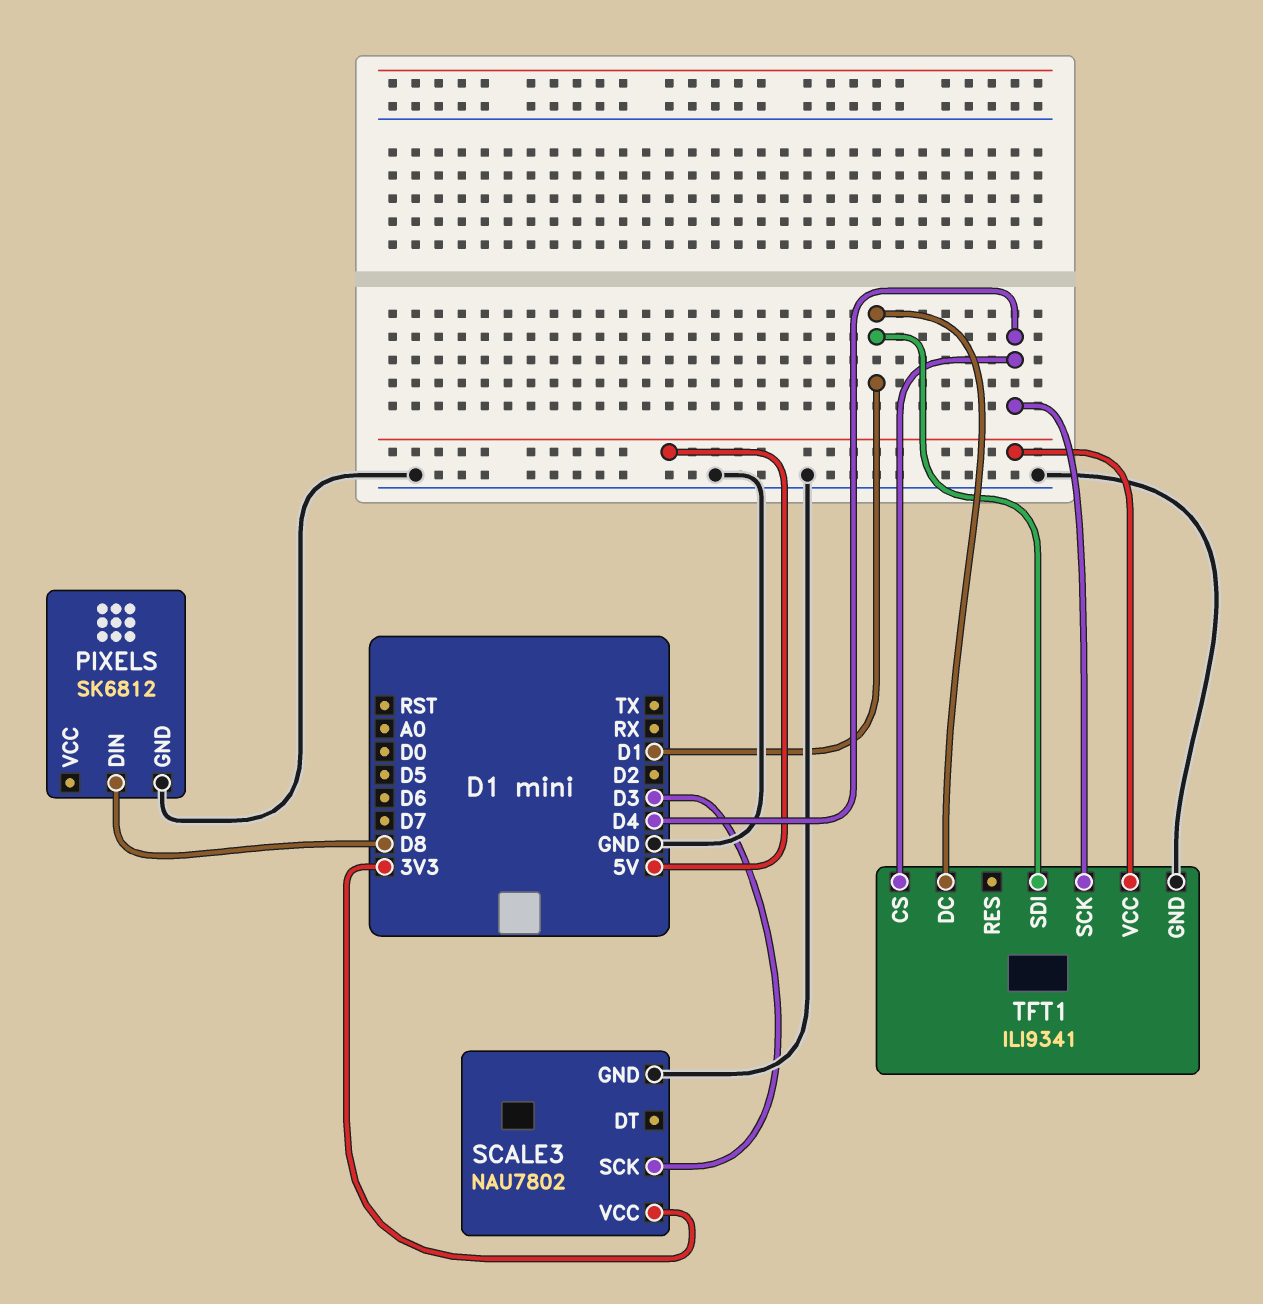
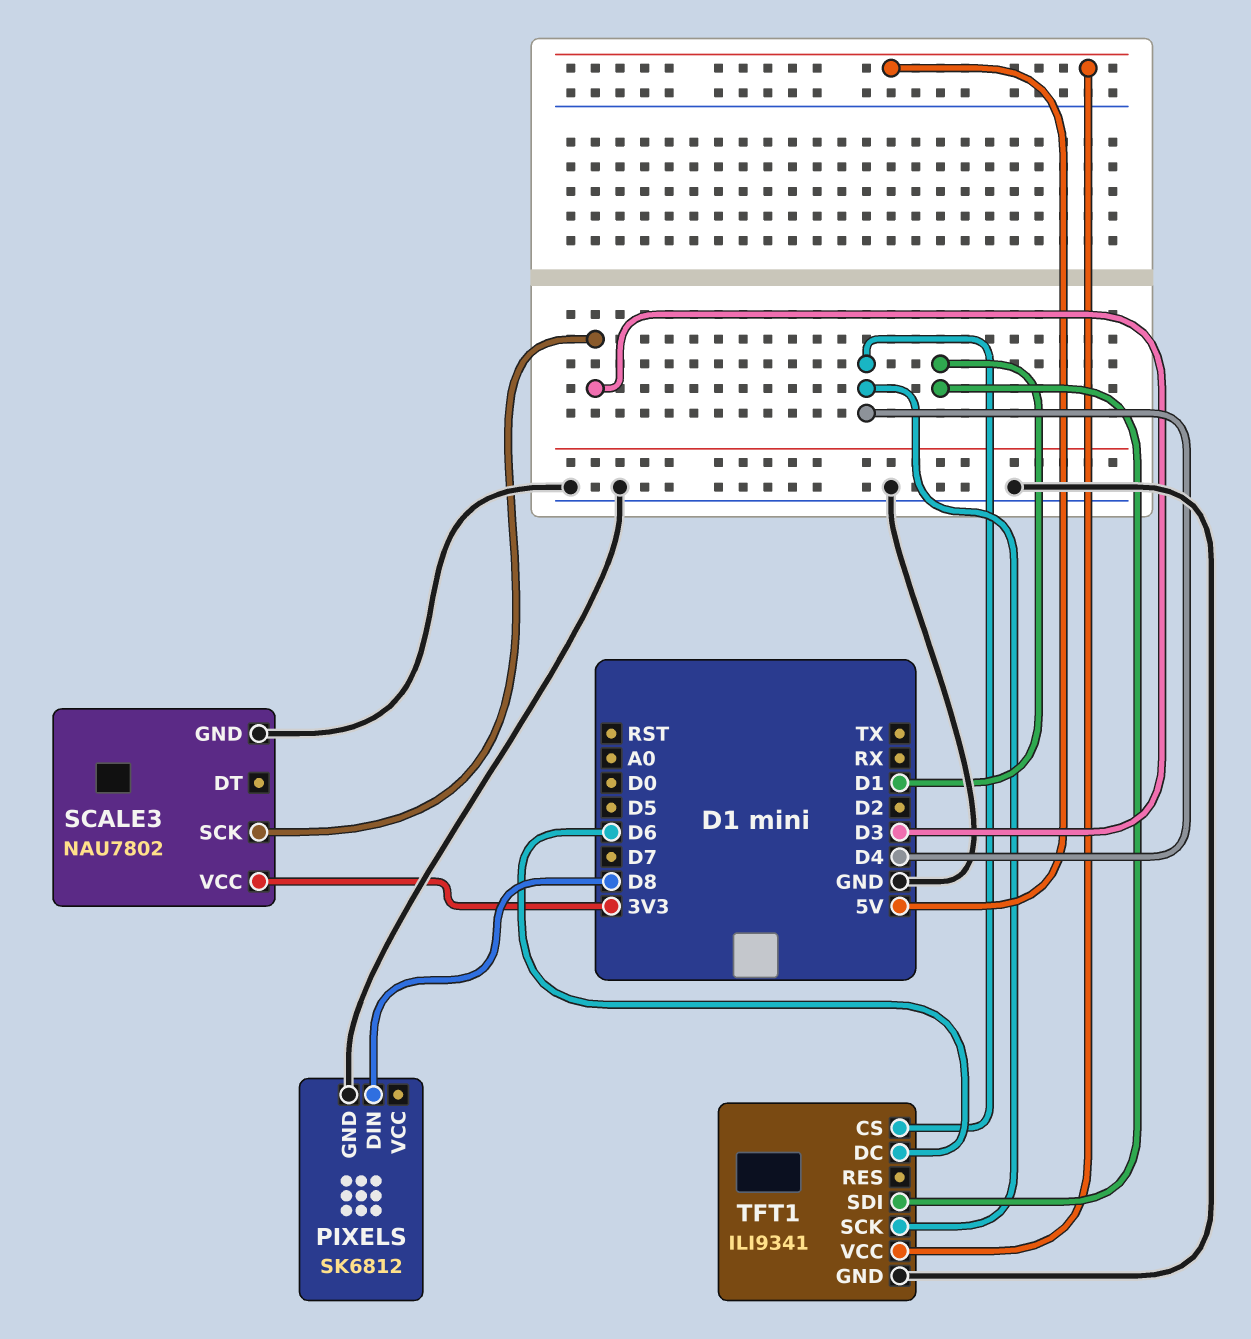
TFT1 pin DC: D1 -> D6

